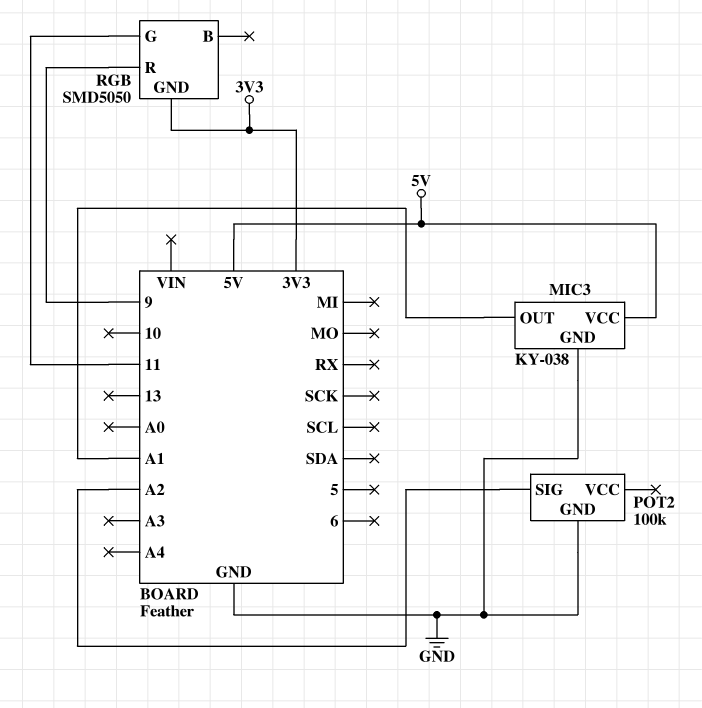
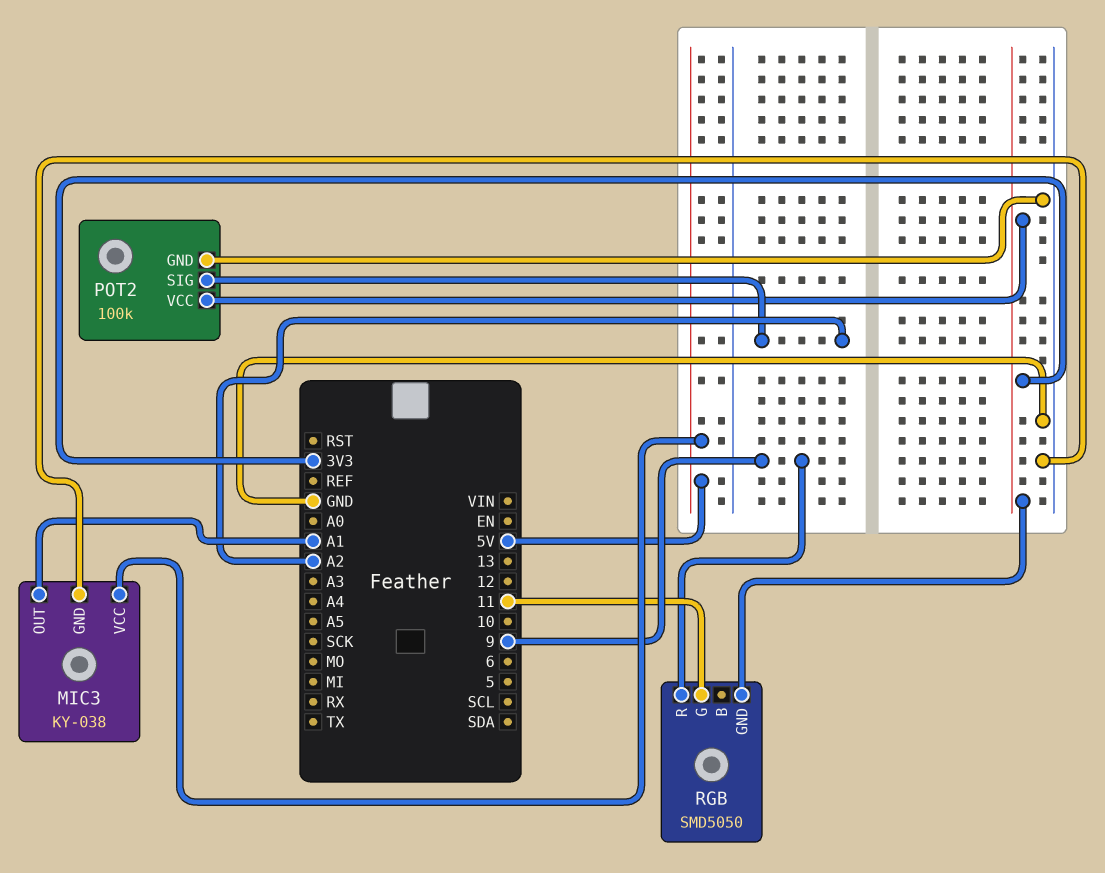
POT2 pin VCC: none -> 3V3

